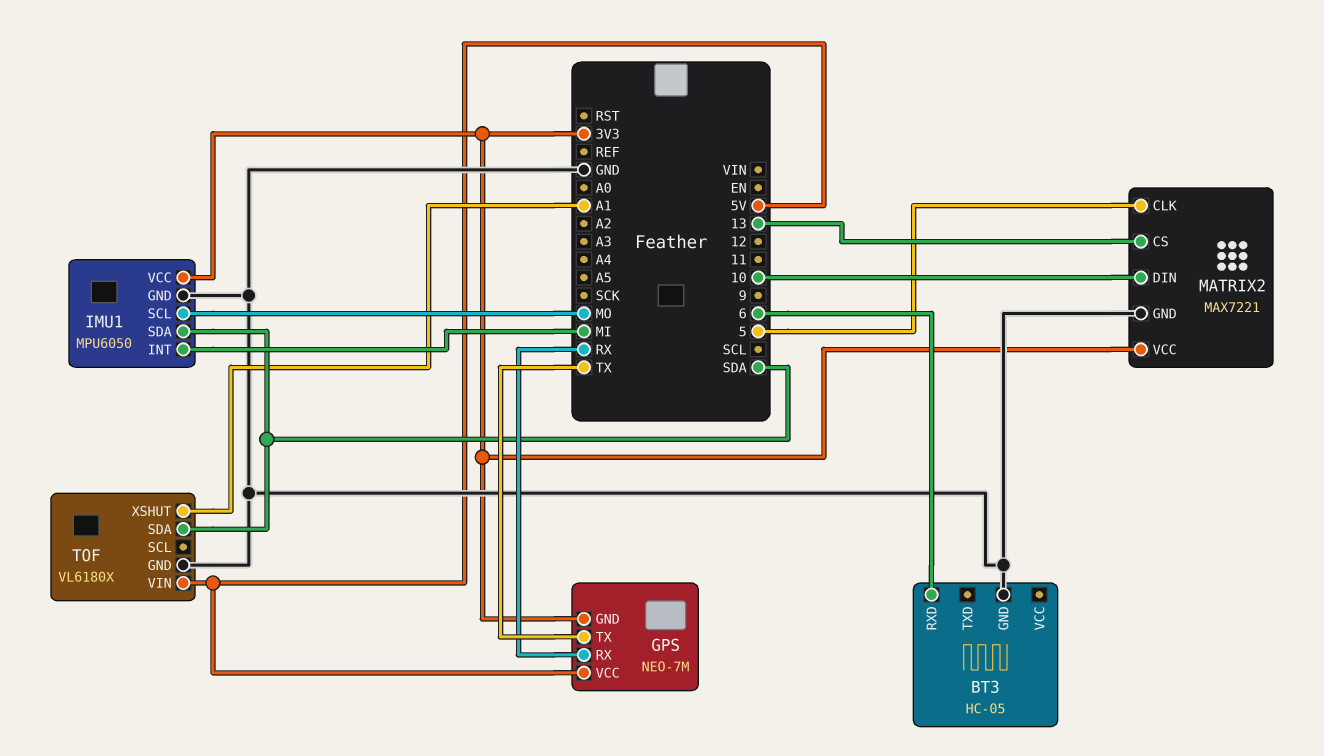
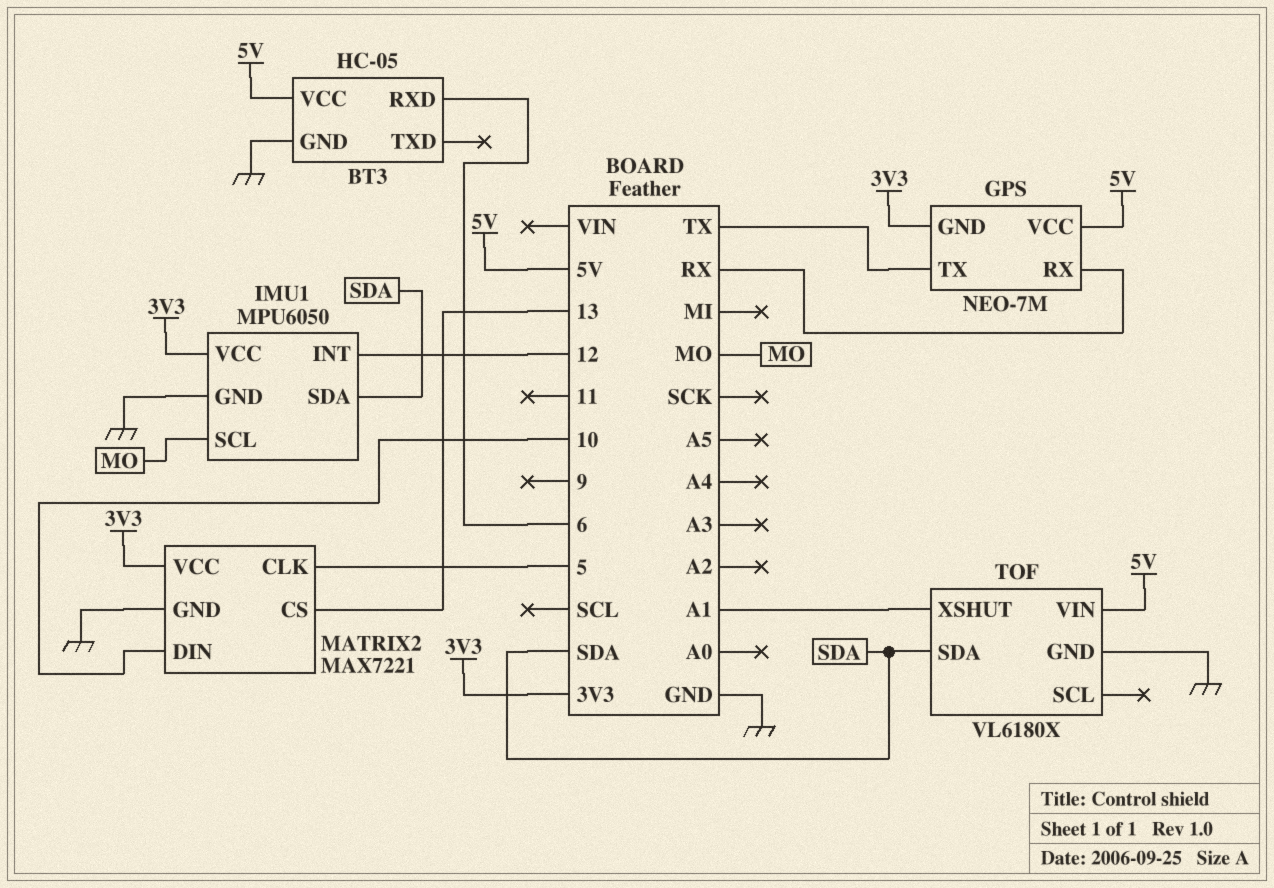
BT3 pin VCC: none -> 5V
IMU1 pin INT: MI -> 12

